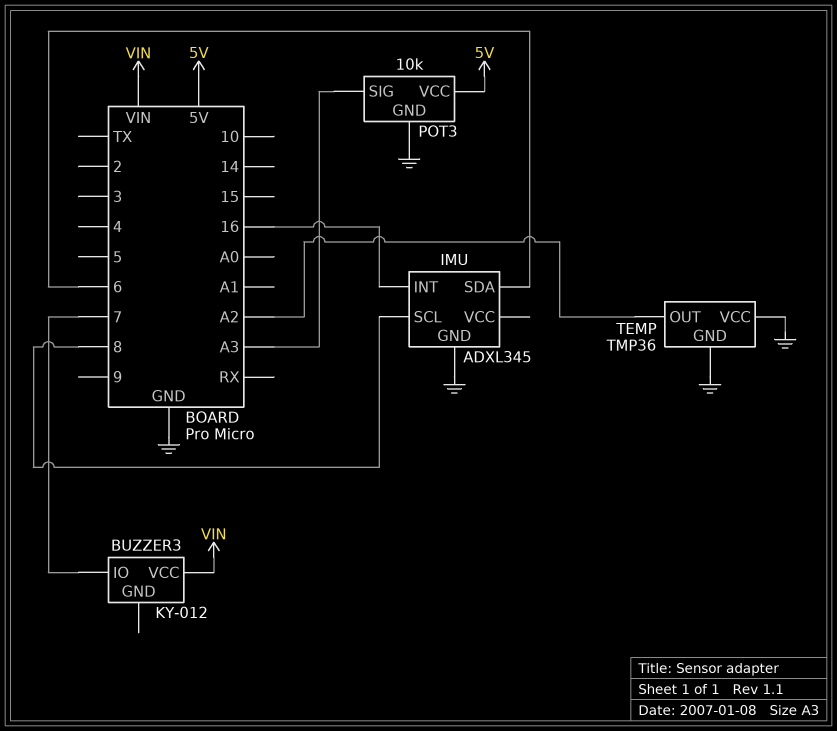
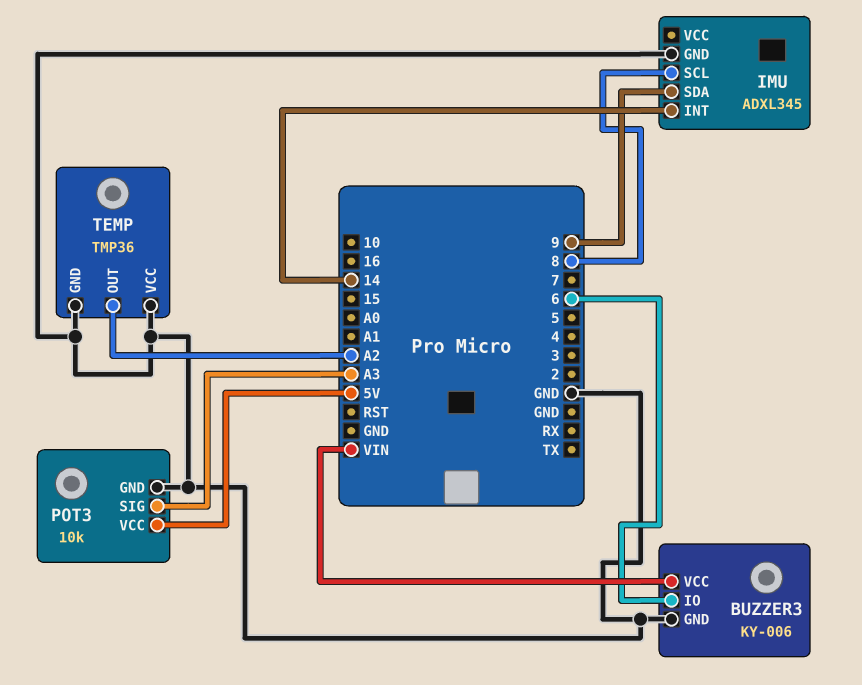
BUZZER3: KY-012 -> KY-006
BUZZER3 pin GND: none -> GND
BUZZER3 pin IO: 7 -> 6
IMU pin INT: 16 -> 14
IMU pin SDA: 6 -> 9

